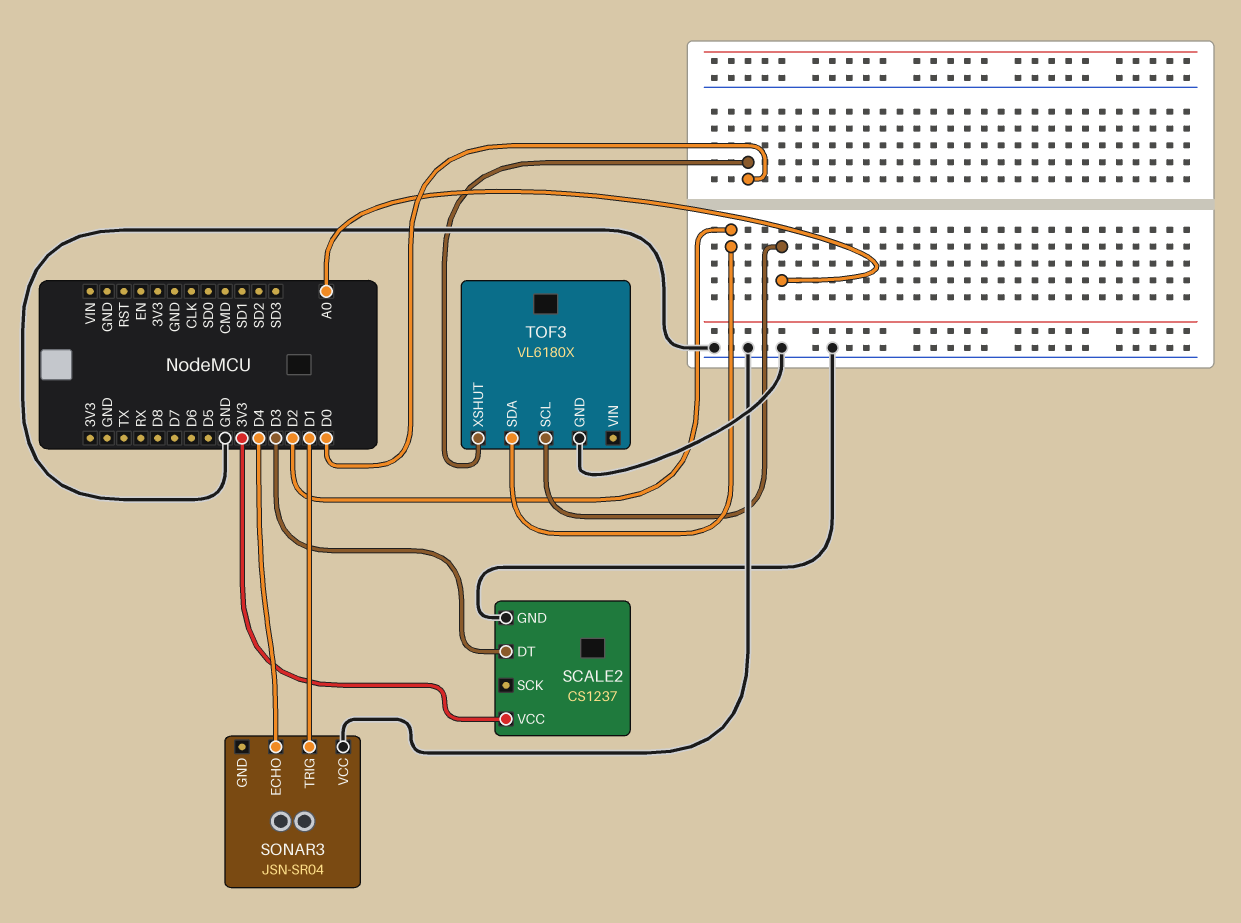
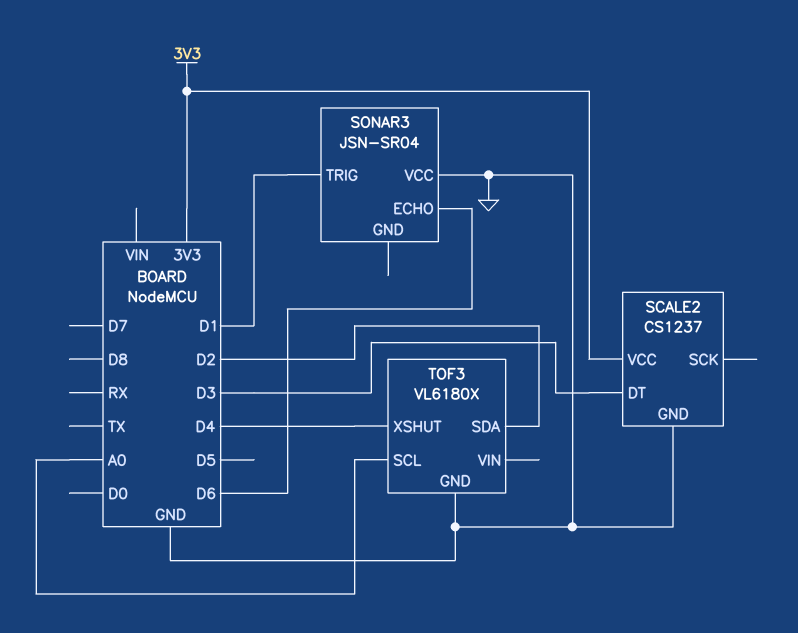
SONAR3 pin ECHO: D4 -> D6
TOF3 pin XSHUT: D0 -> D4

